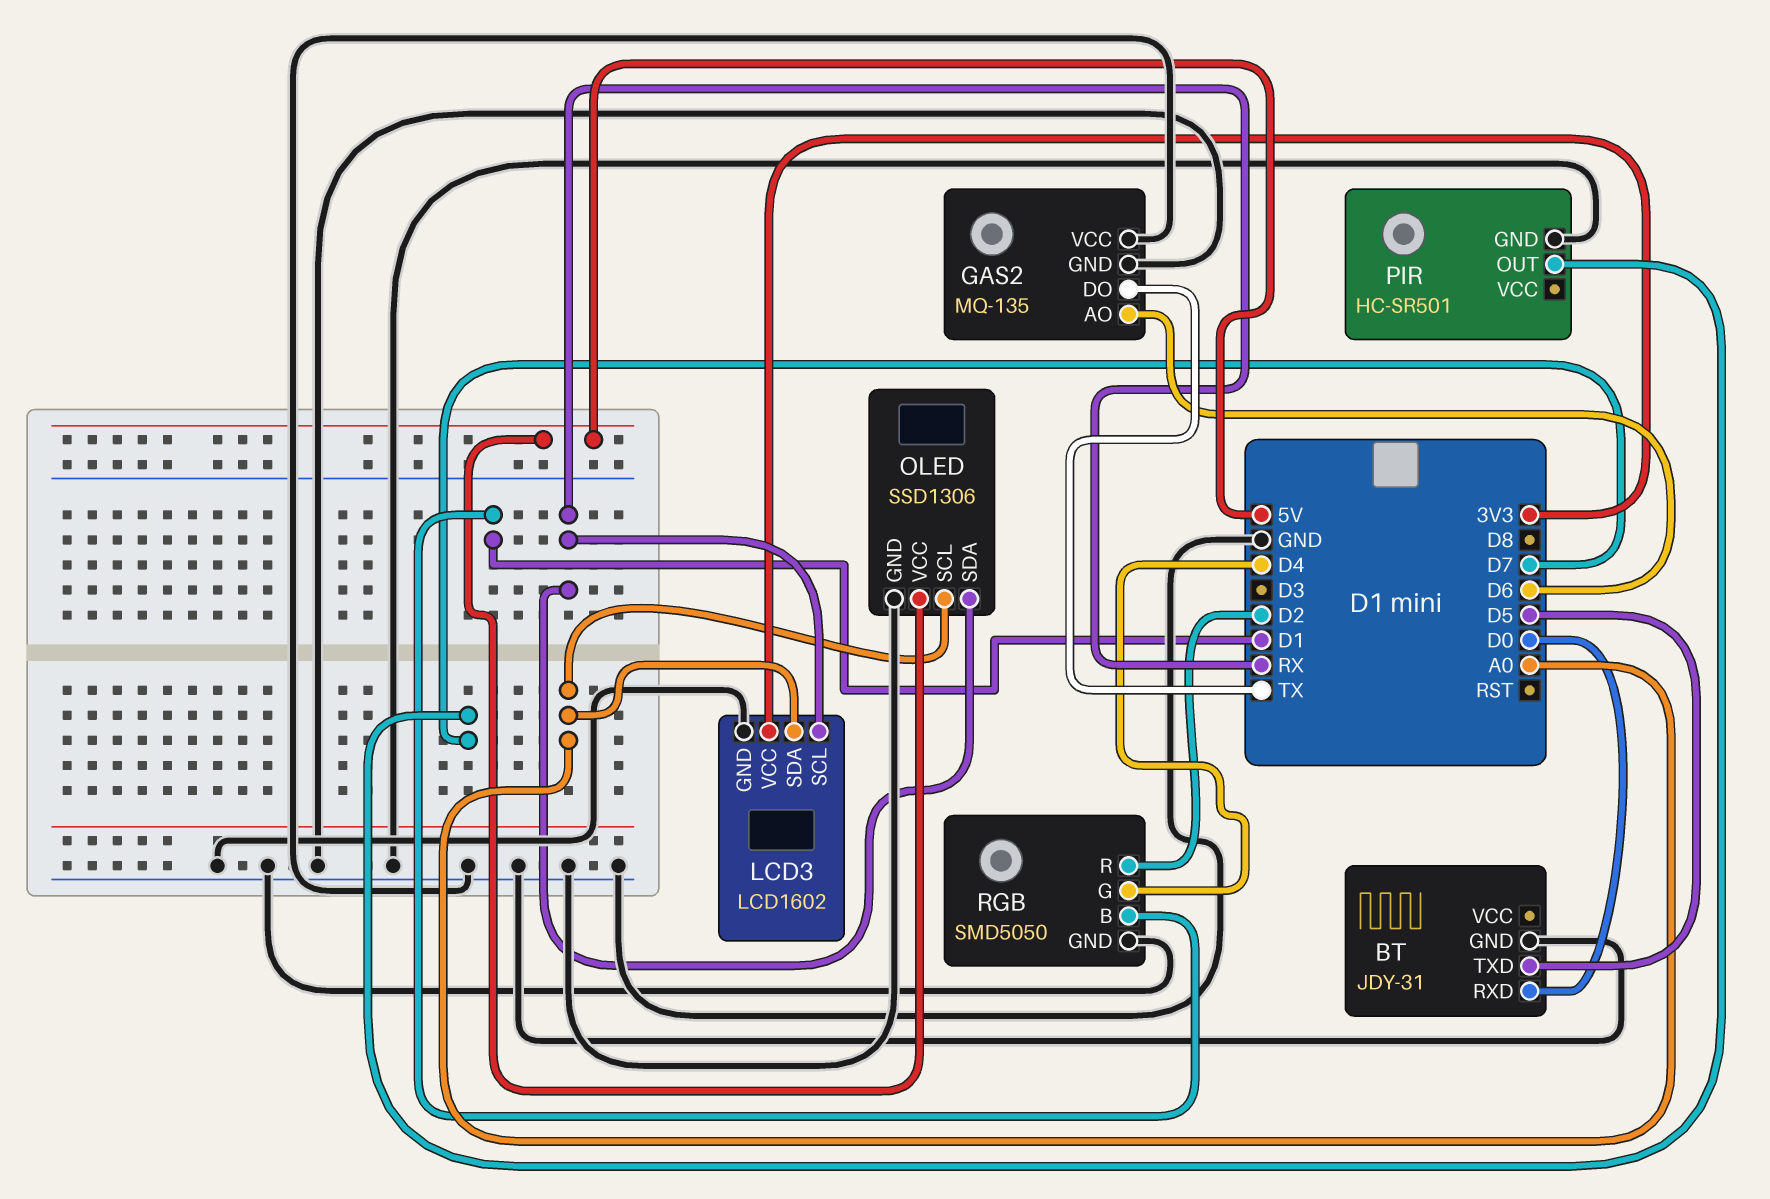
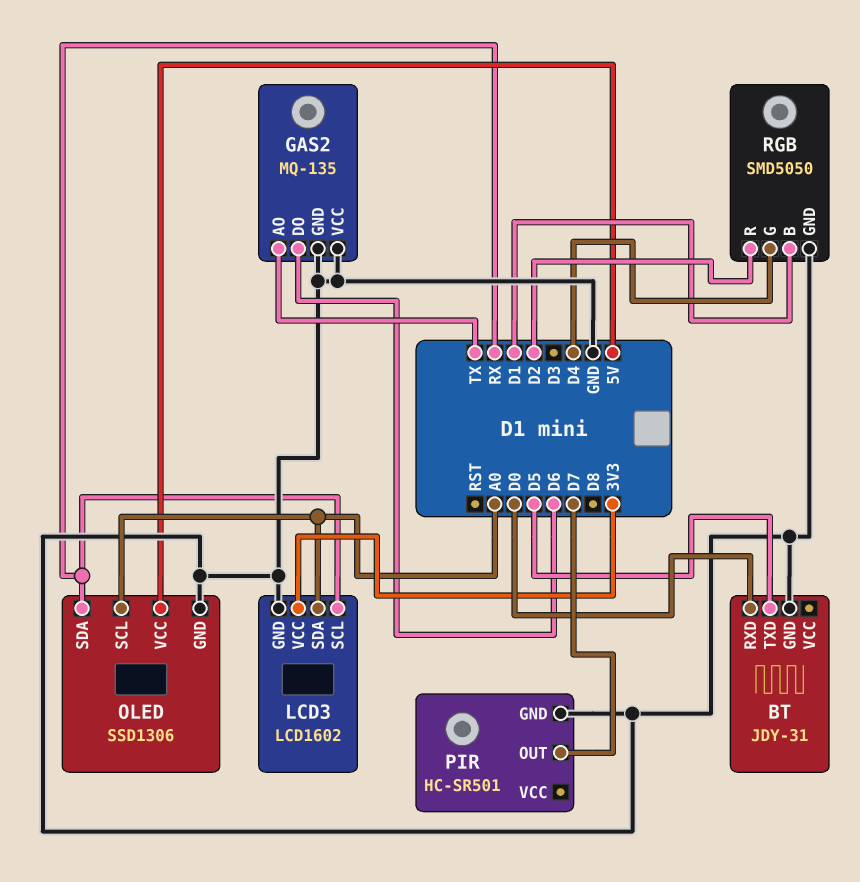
GAS2 pin AO: D6 -> TX
GAS2 pin DO: TX -> D6

